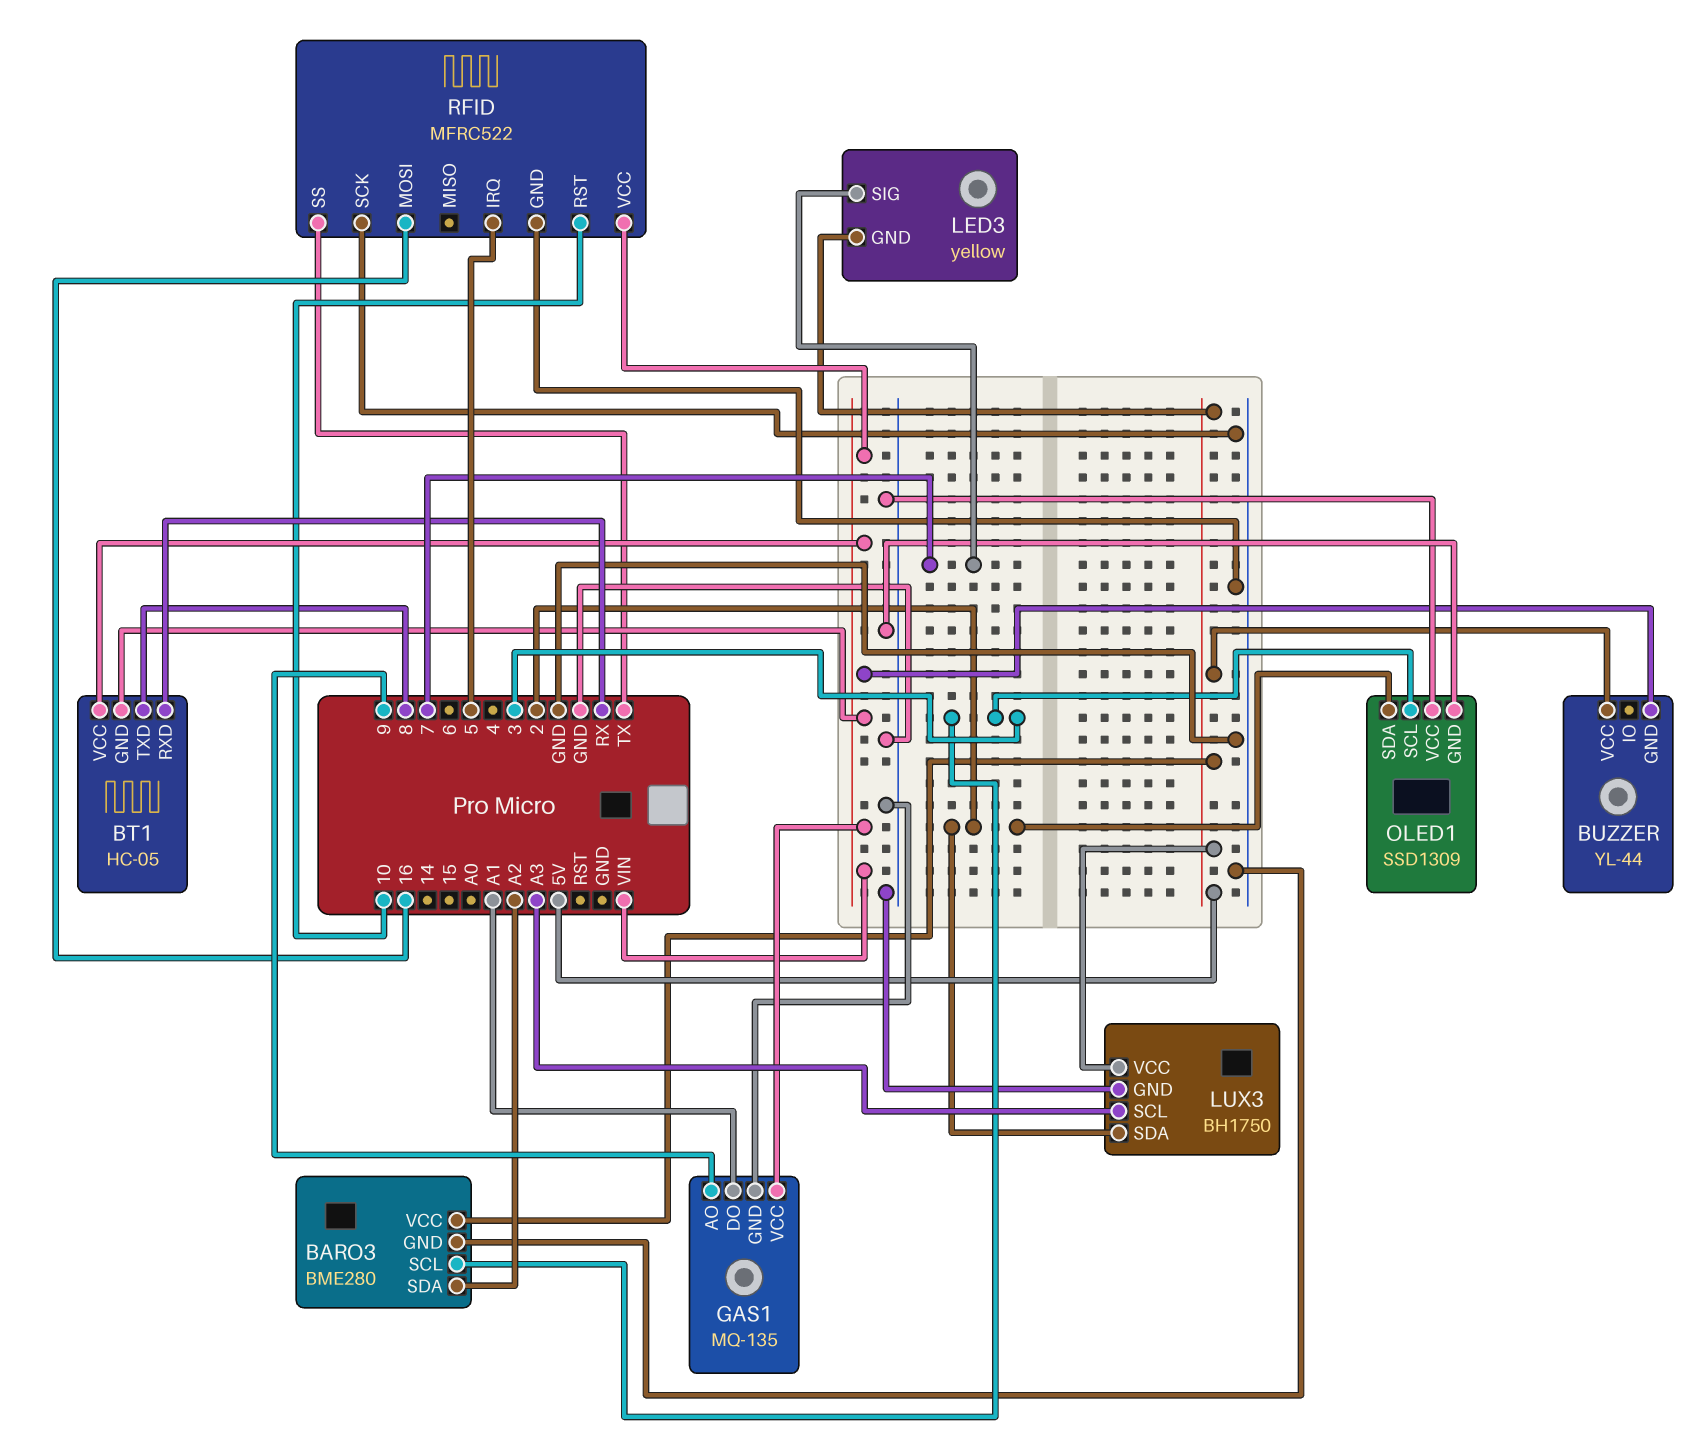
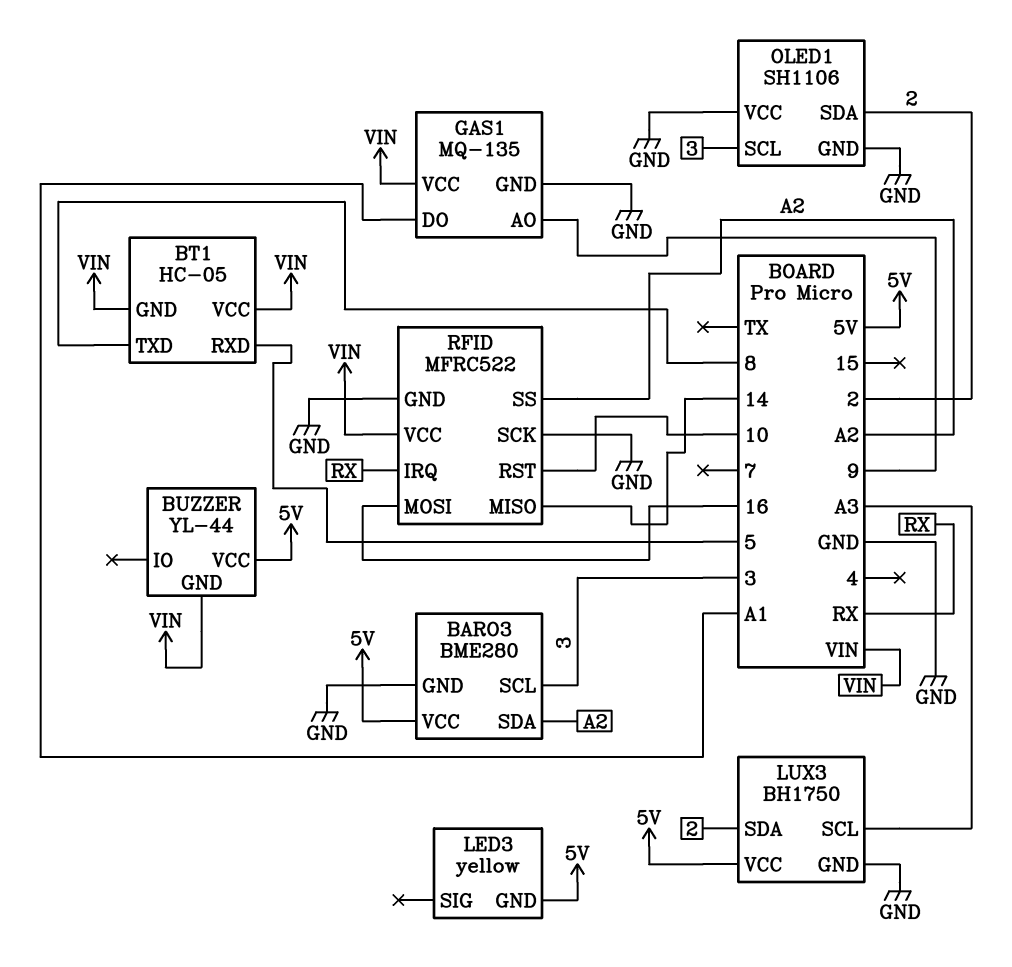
BT1 pin RXD: RX -> 5
LED3 pin SIG: 7 -> none
OLED1: SSD1309 -> SH1106
RFID pin IRQ: 5 -> RX
RFID pin MISO: none -> 14
RFID pin SS: TX -> A2

